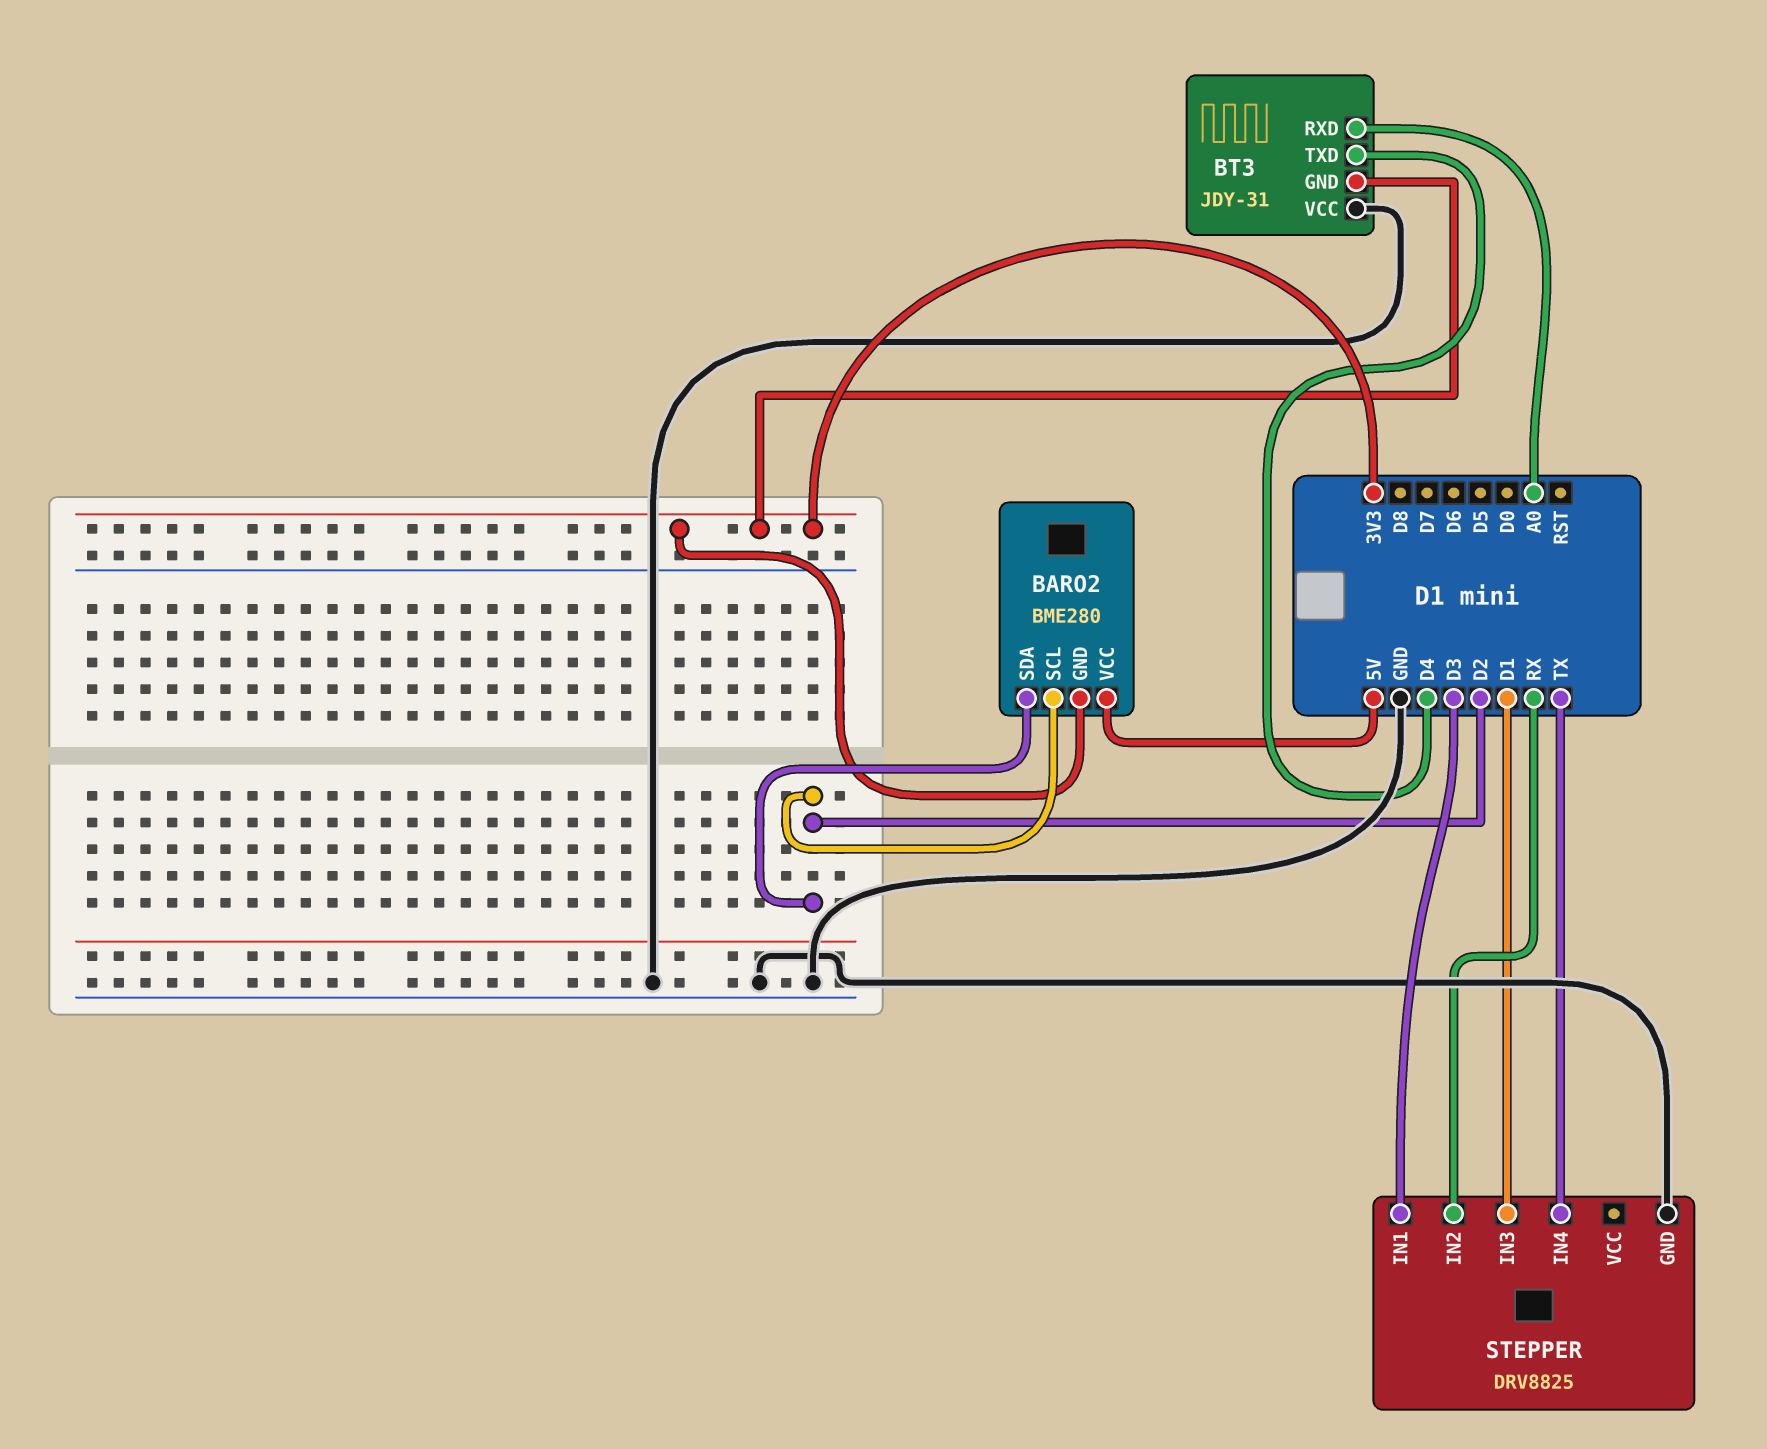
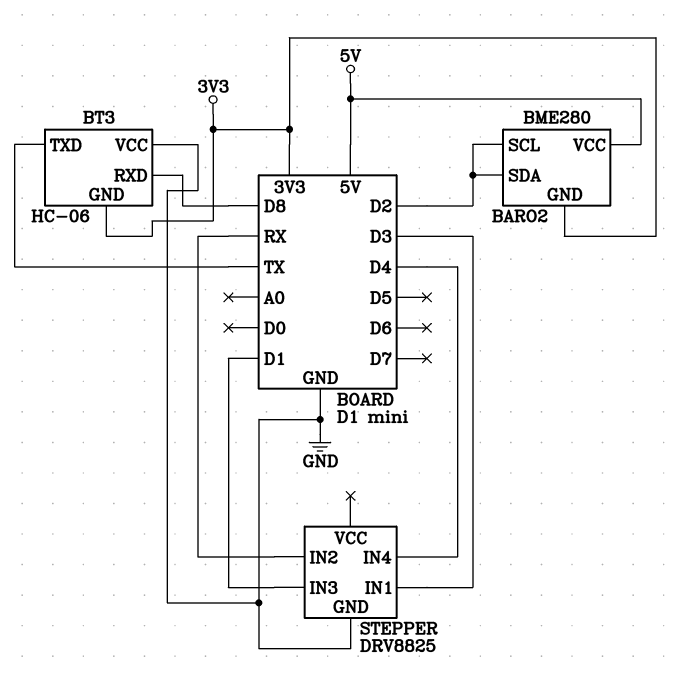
BT3: JDY-31 -> HC-06
BT3 pin RXD: A0 -> D8
BT3 pin TXD: D4 -> TX
STEPPER pin IN4: TX -> D4

